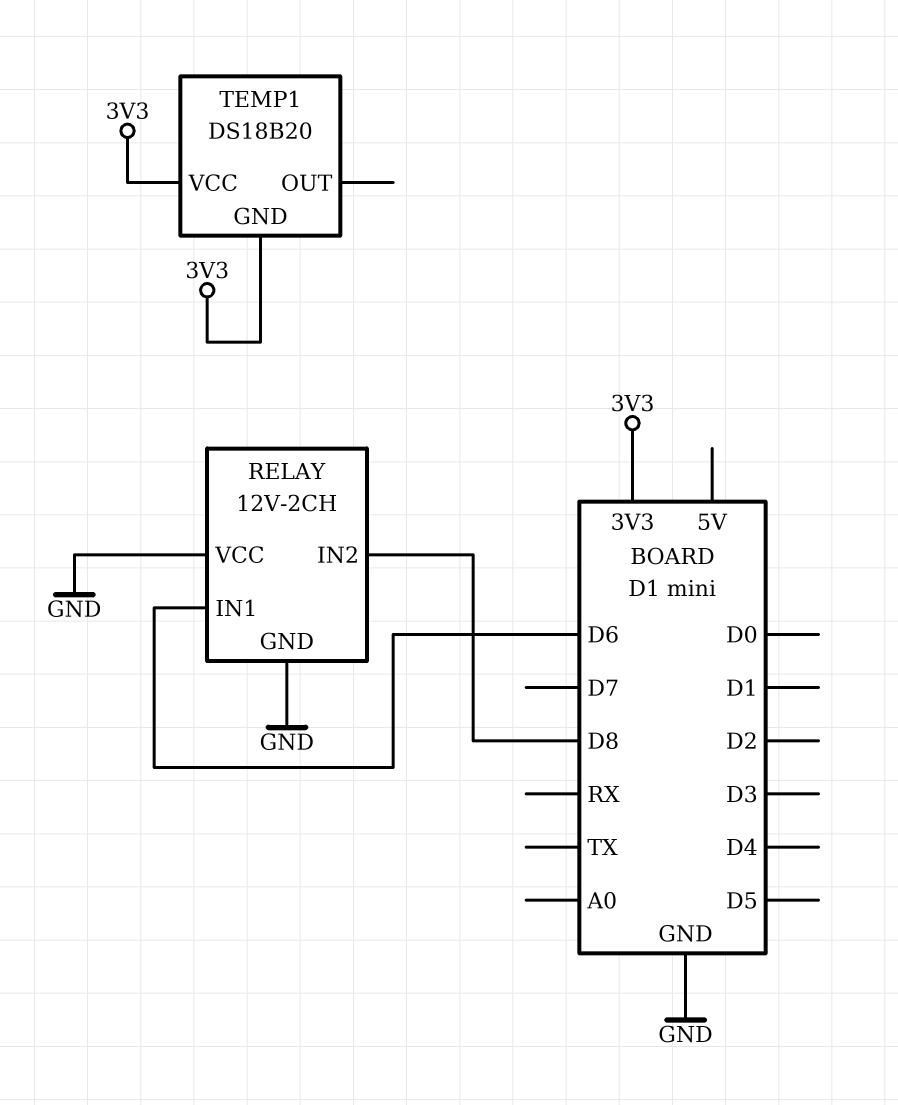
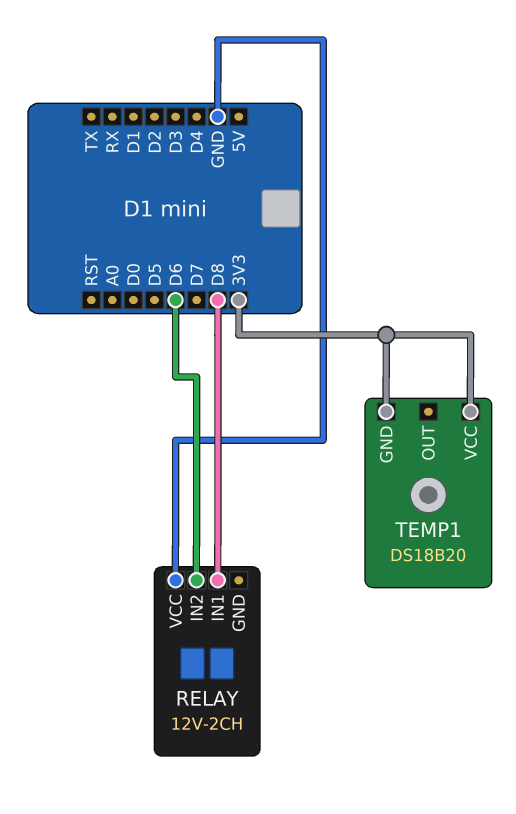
RELAY pin GND: GND -> none
RELAY pin IN1: D6 -> D8
RELAY pin IN2: D8 -> D6

